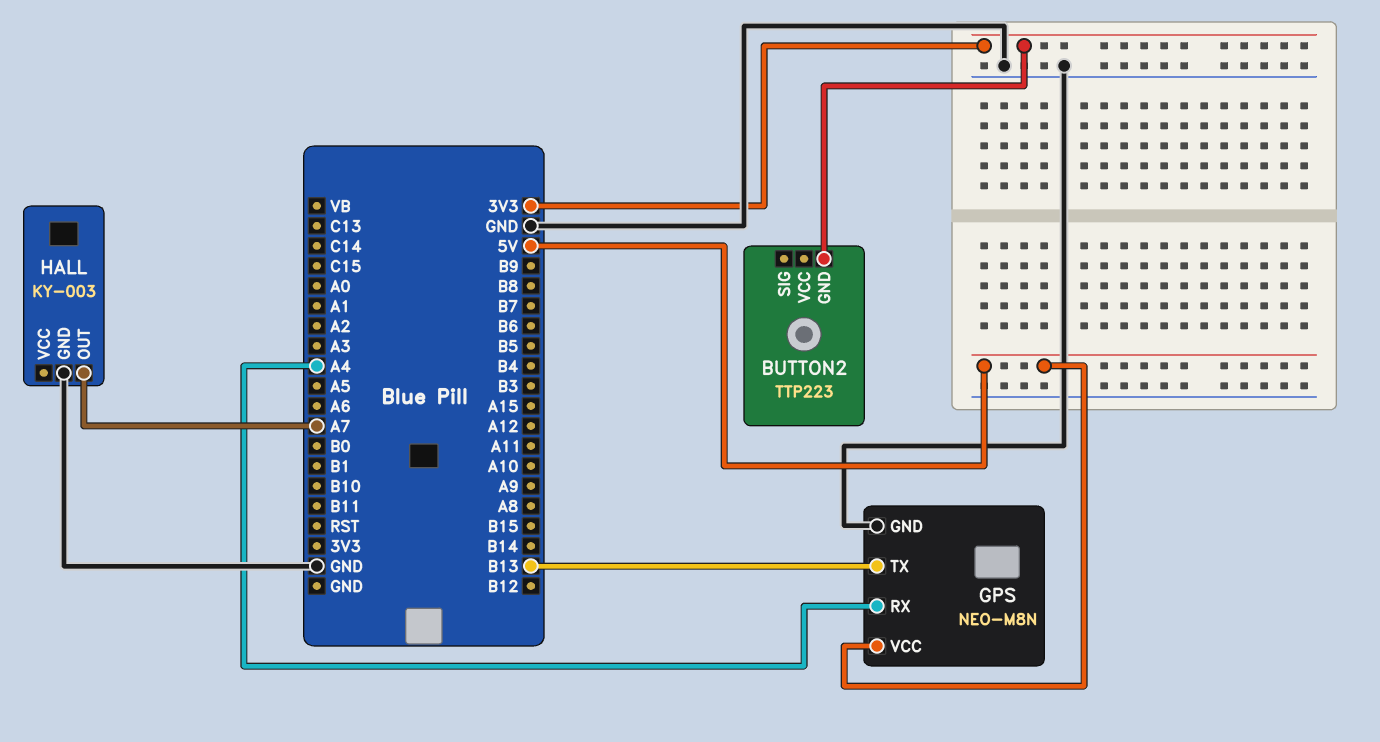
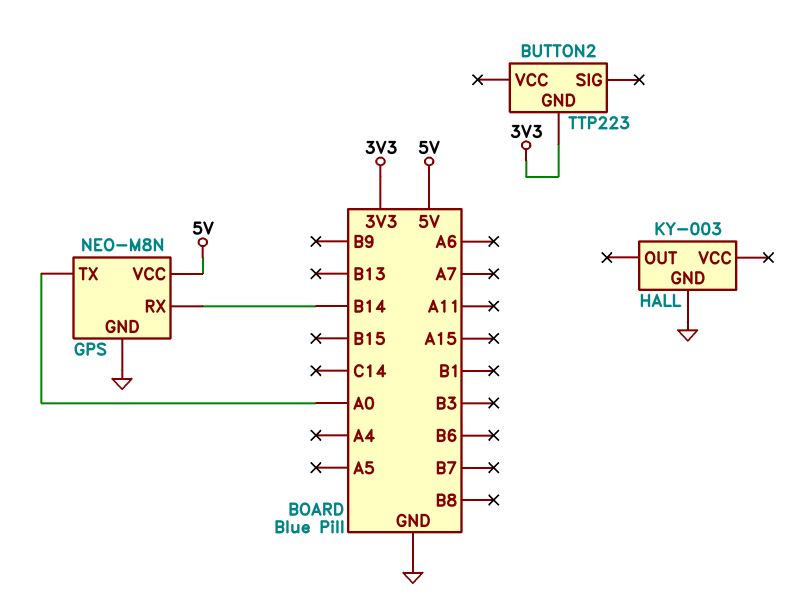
GPS pin RX: A4 -> B14
GPS pin TX: B13 -> A0
HALL pin OUT: A7 -> none

